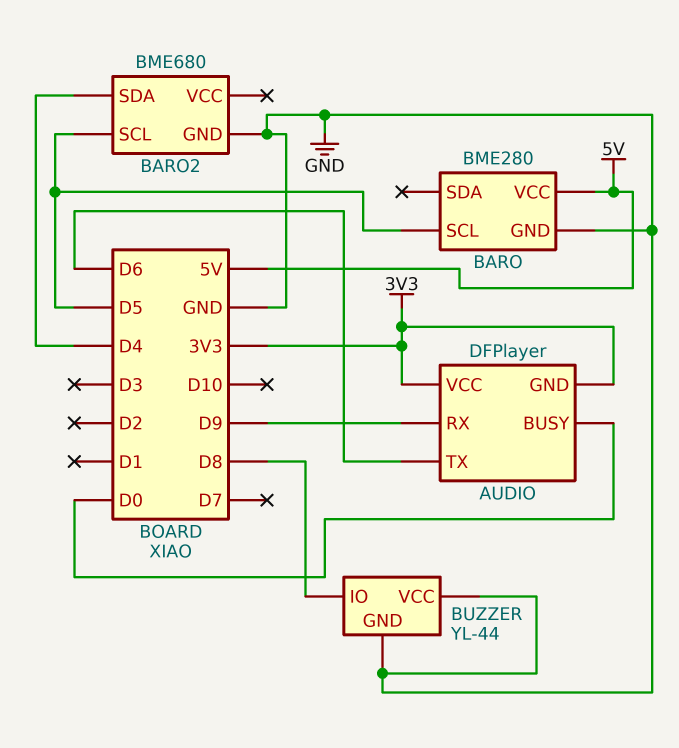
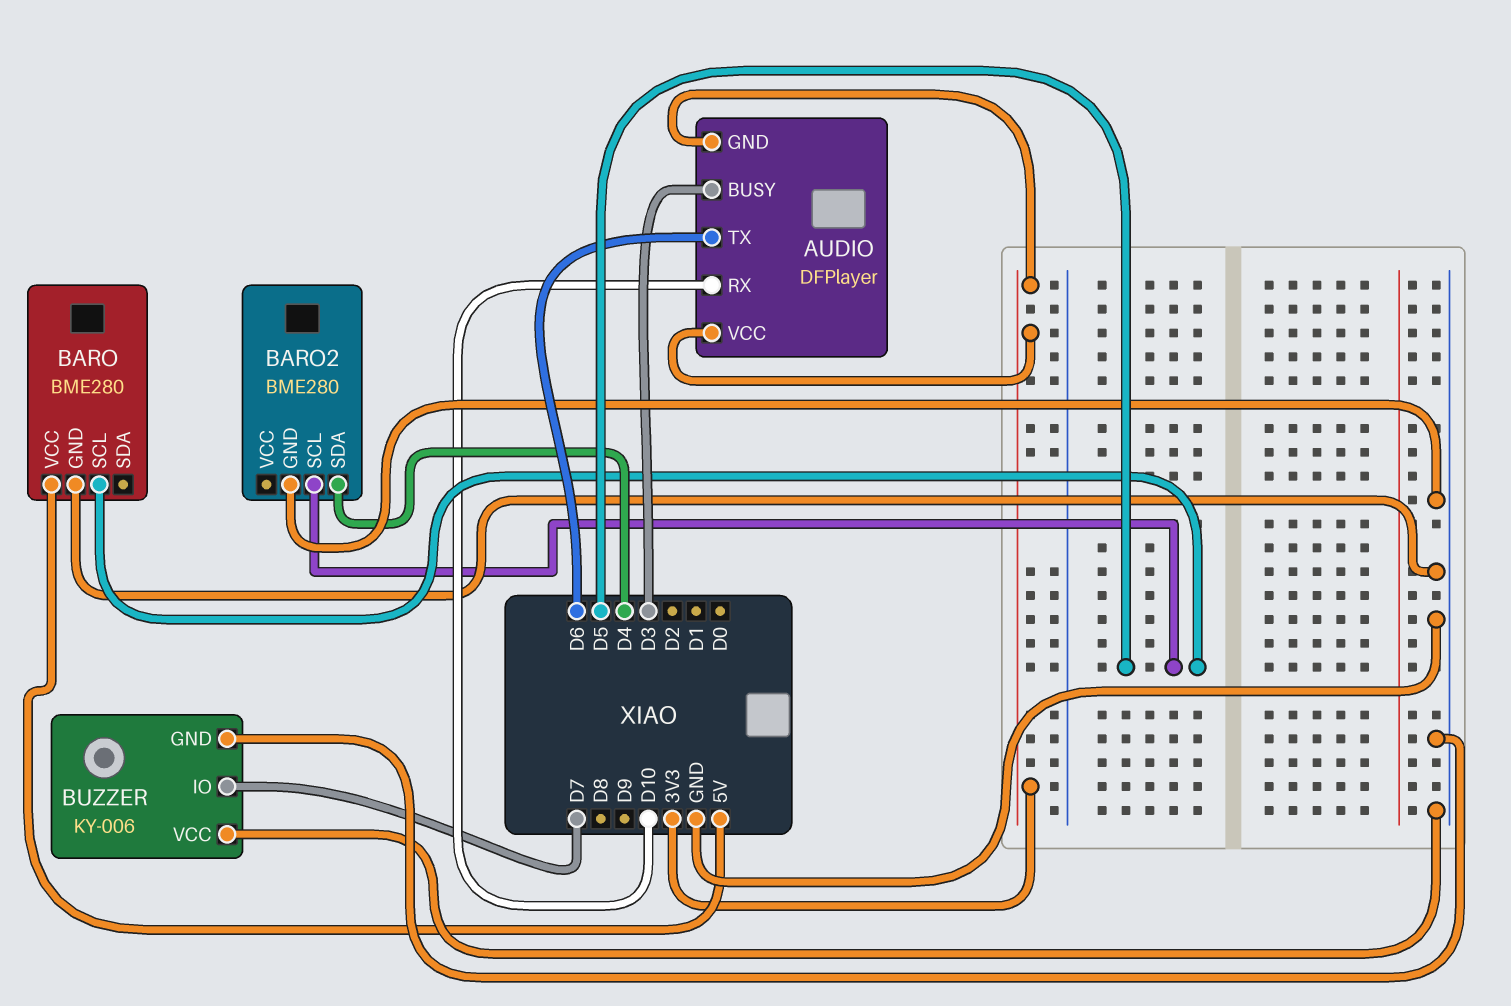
AUDIO pin BUSY: D0 -> D3
AUDIO pin RX: D9 -> D10
BARO2: BME680 -> BME280
BUZZER: YL-44 -> KY-006
BUZZER pin IO: D8 -> D7

